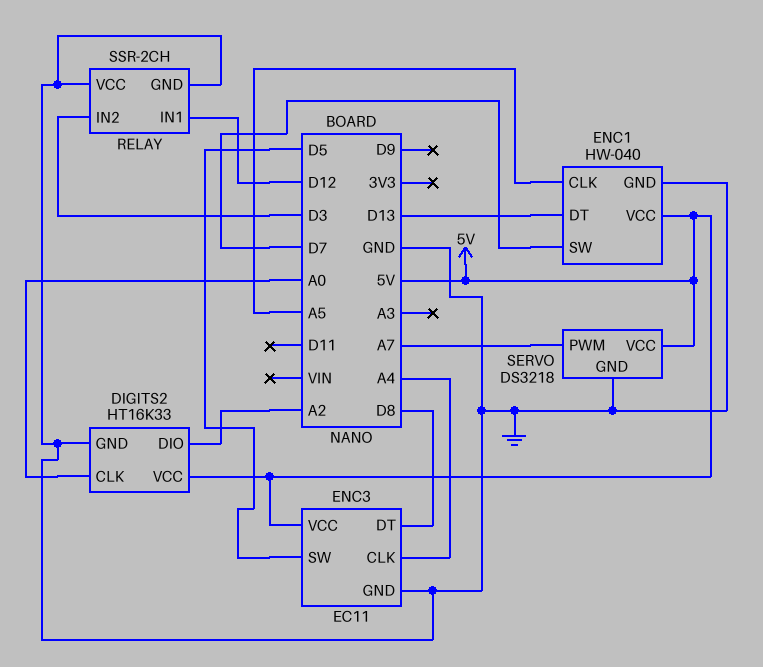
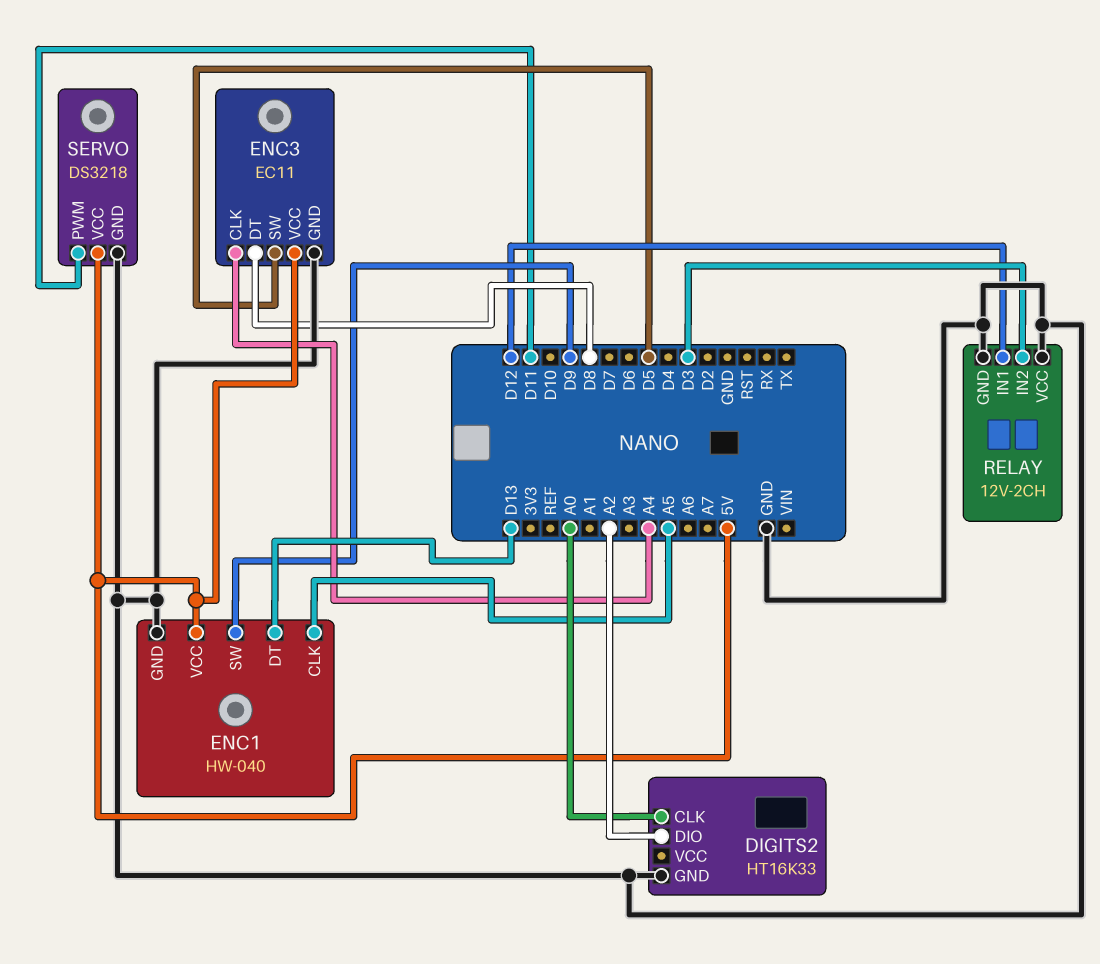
DIGITS2 pin VCC: 5V -> none
ENC1 pin SW: D7 -> D9
RELAY: SSR-2CH -> 12V-2CH
SERVO pin PWM: A7 -> D11

